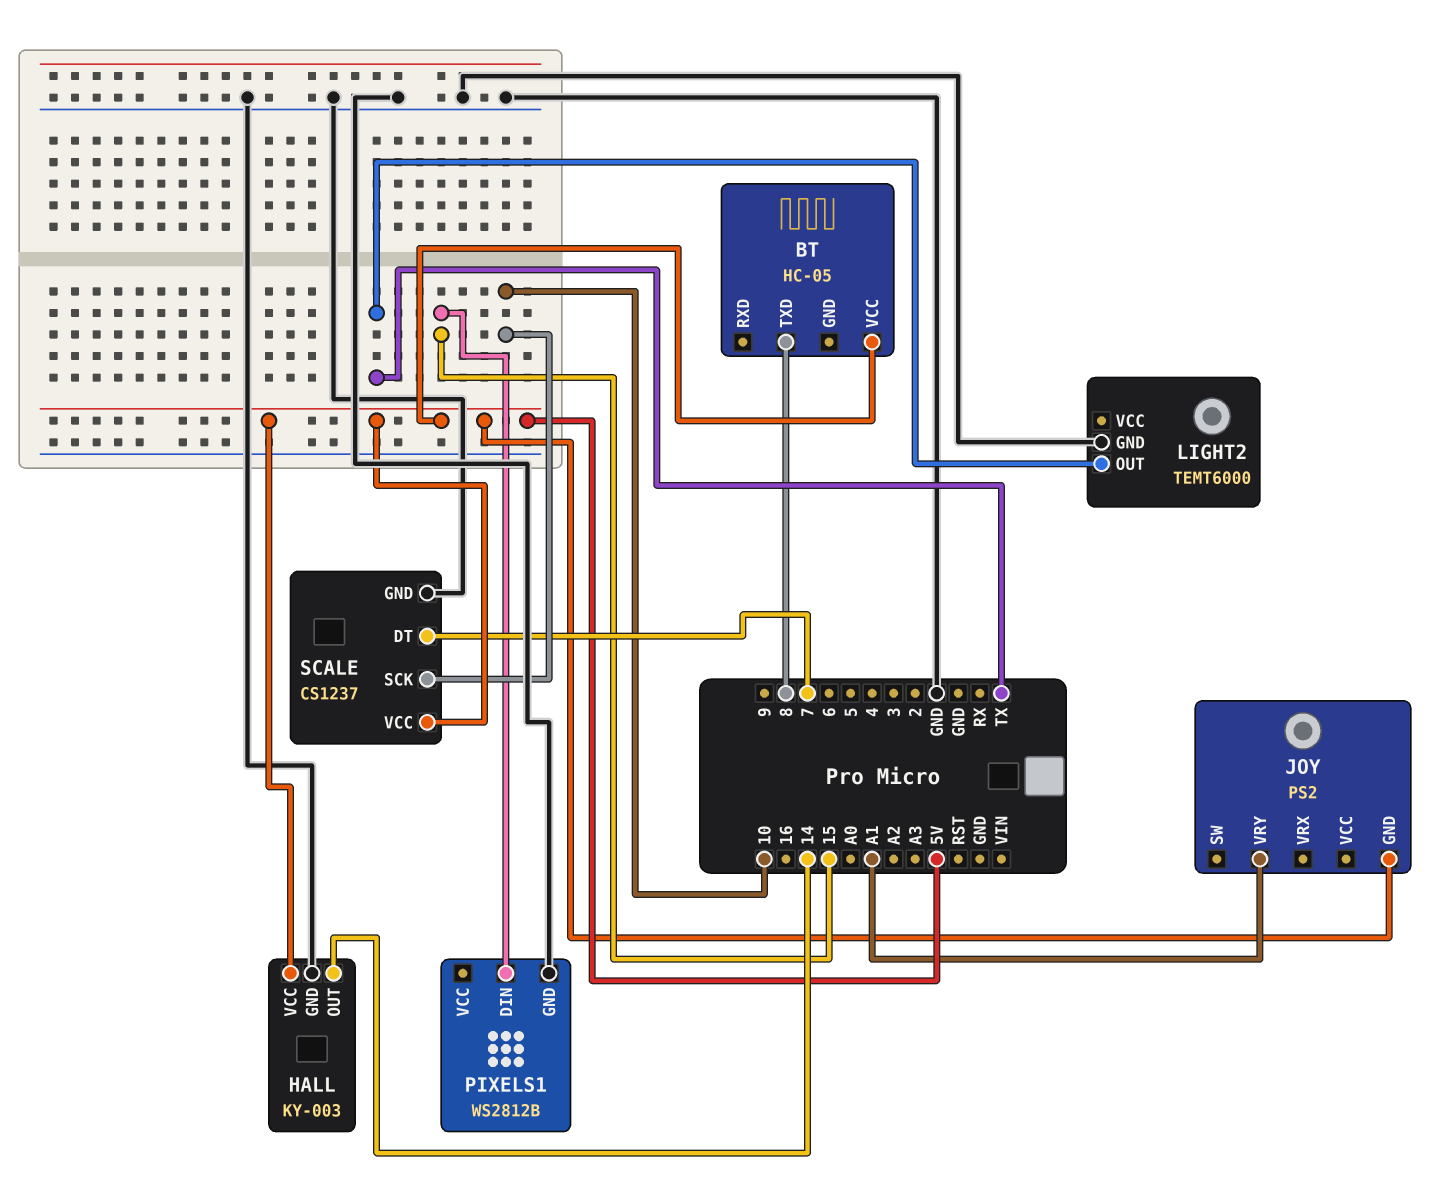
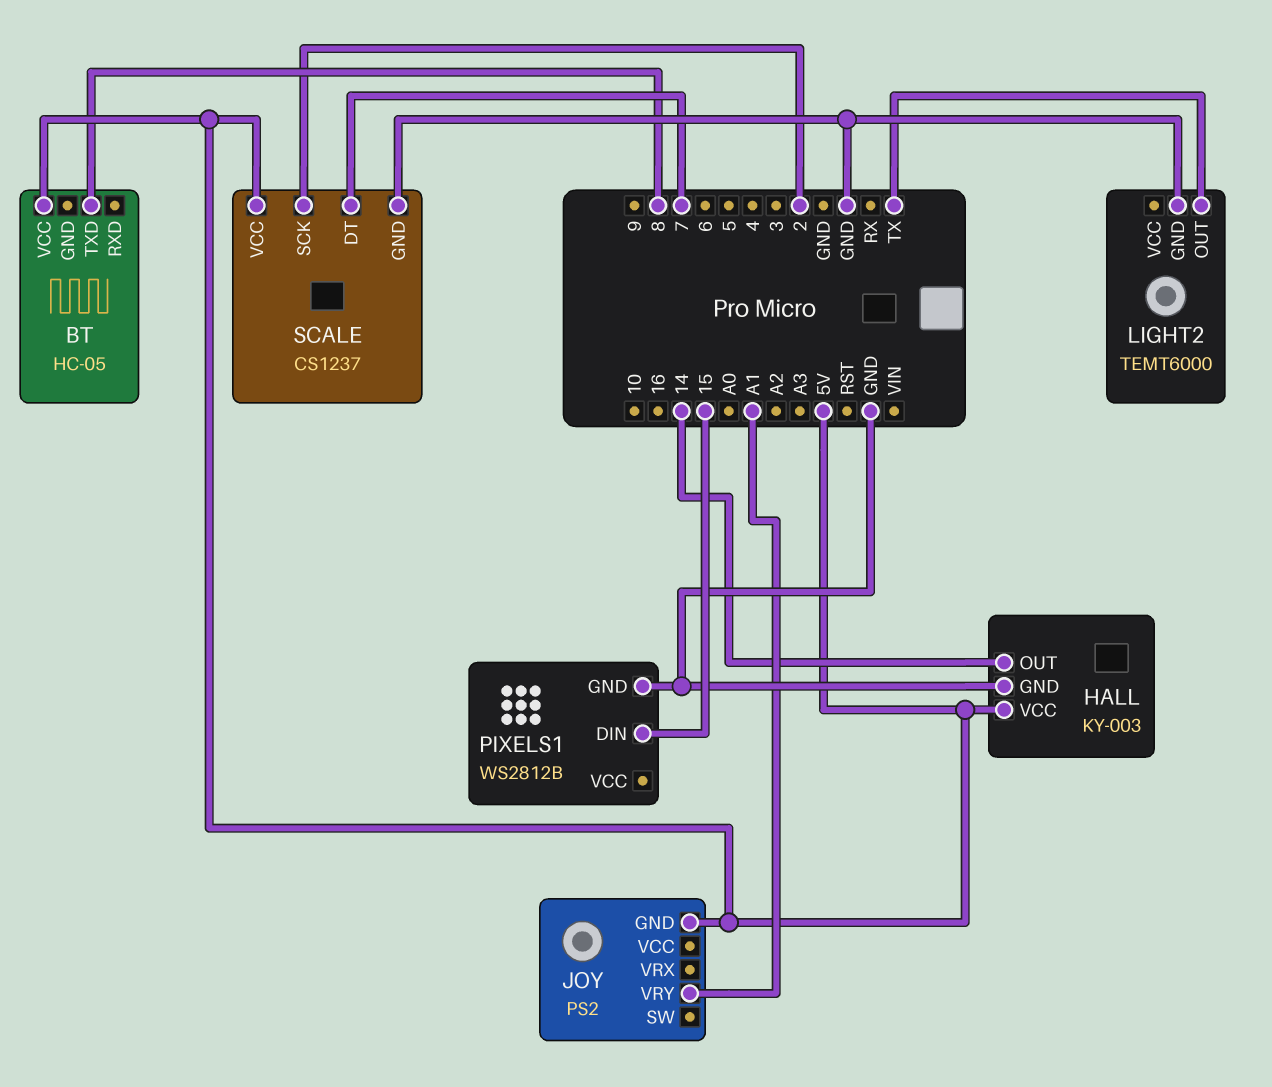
SCALE pin SCK: 10 -> 2

